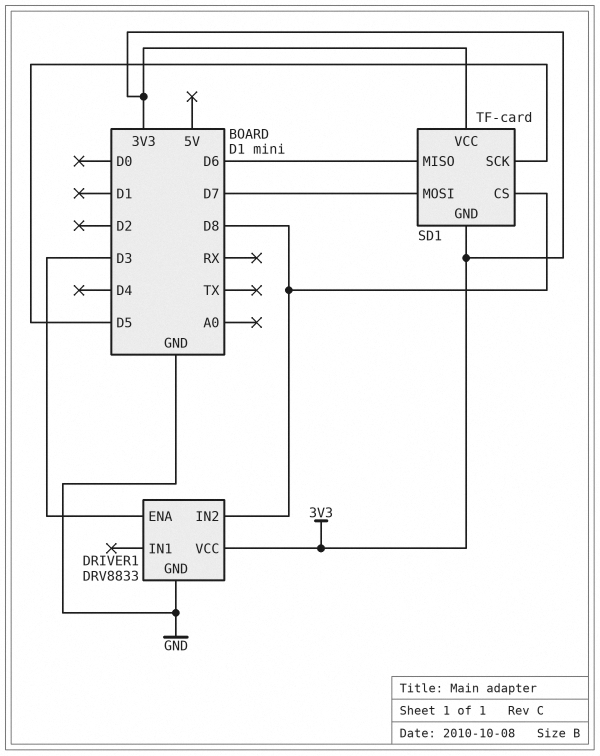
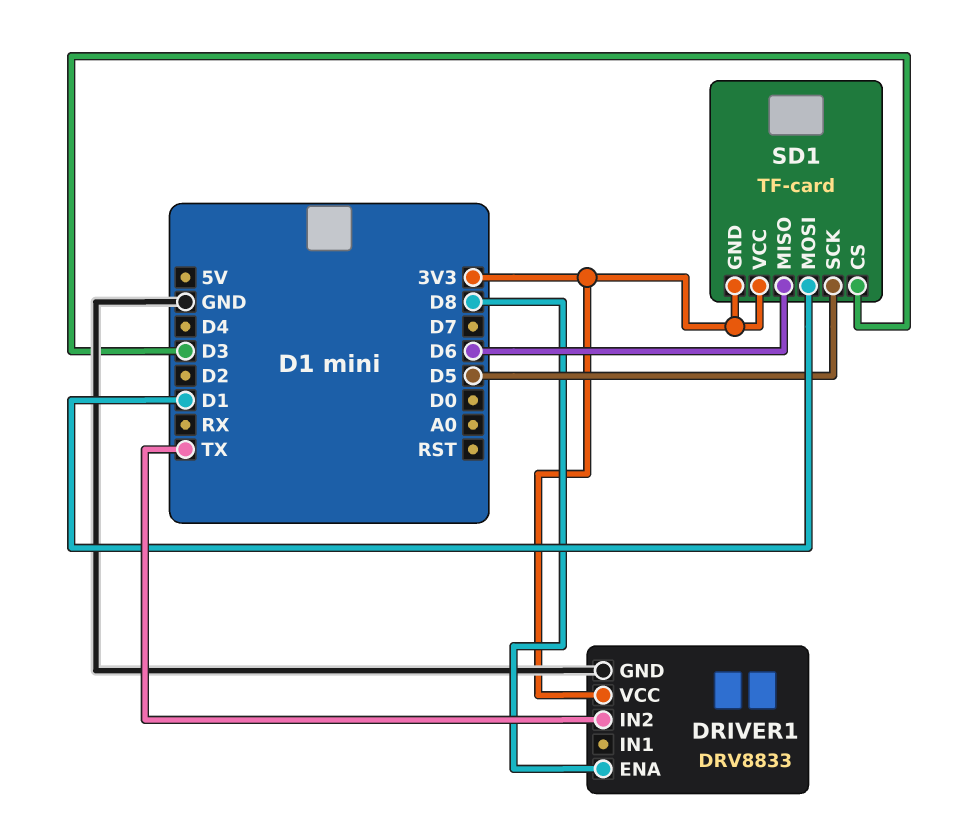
DRIVER1 pin ENA: D3 -> D8
DRIVER1 pin IN2: D8 -> TX
SD1 pin CS: D8 -> D3
SD1 pin MOSI: D7 -> D1

